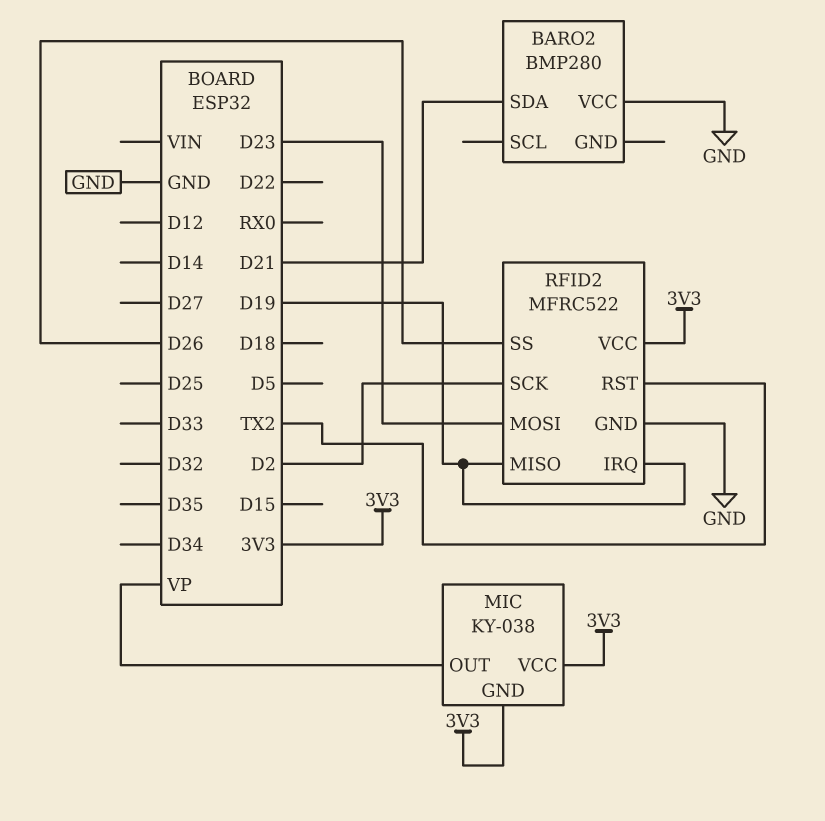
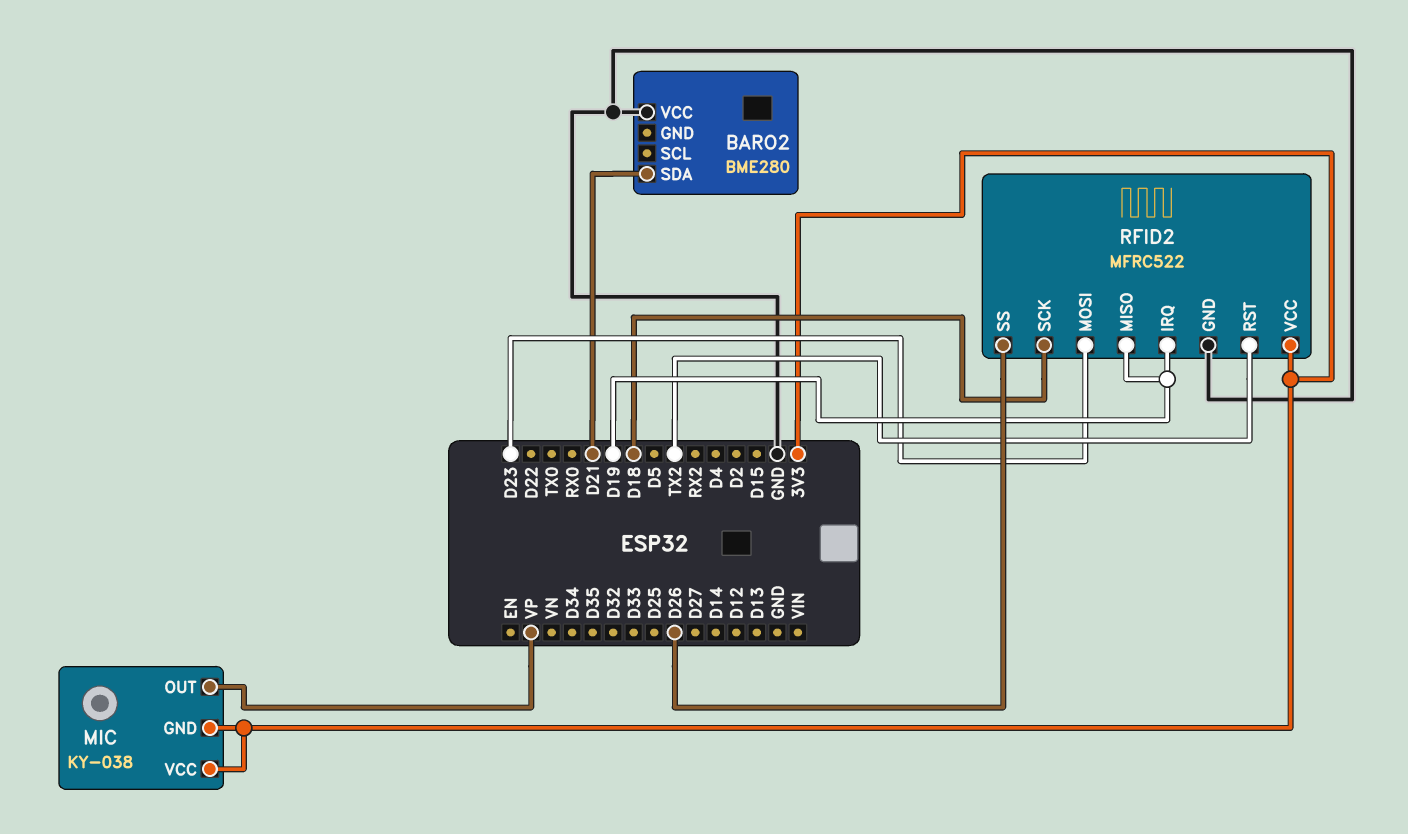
BARO2: BMP280 -> BME280
RFID2 pin SCK: D2 -> D18

